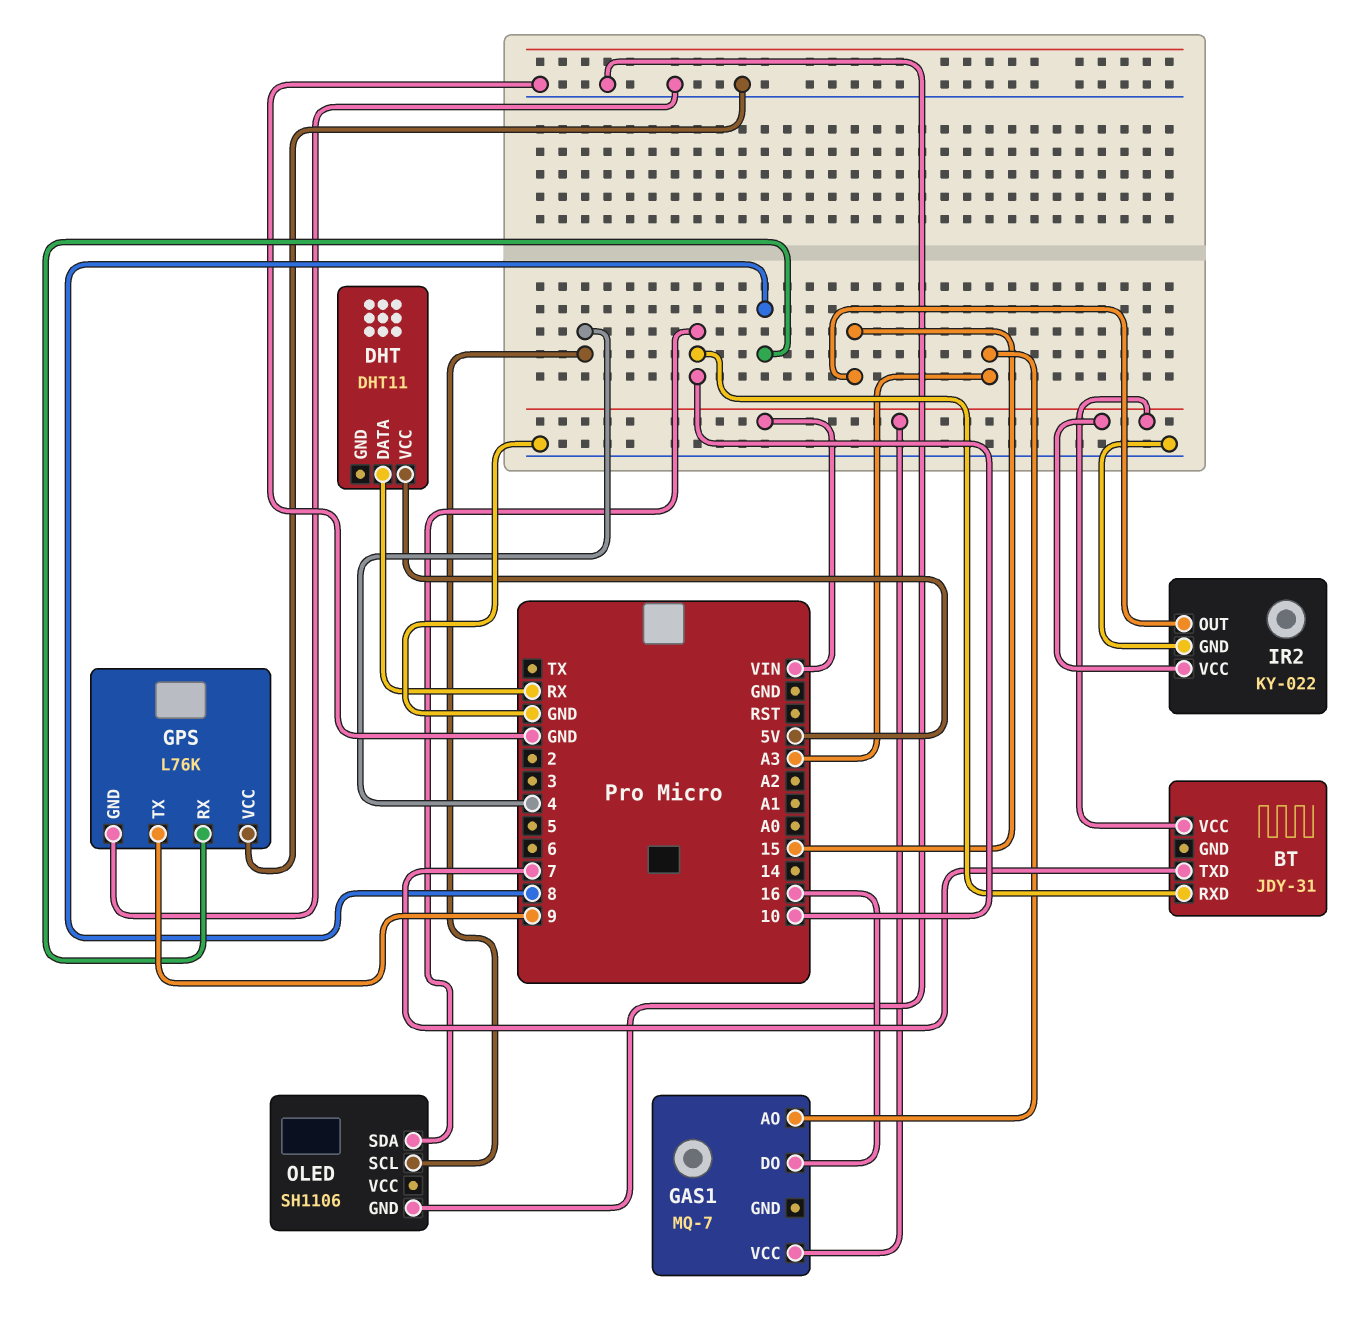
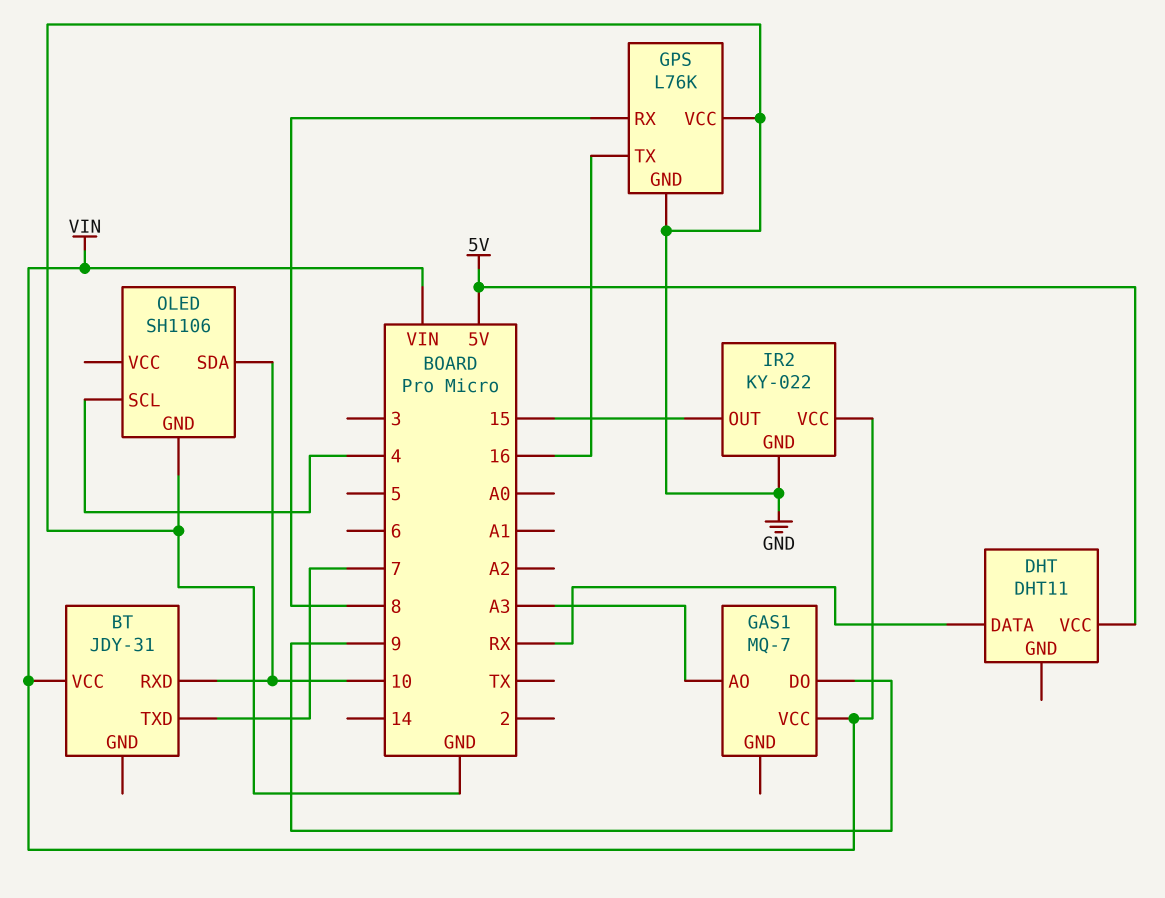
GAS1 pin DO: 16 -> 9
GPS pin TX: 9 -> 16

